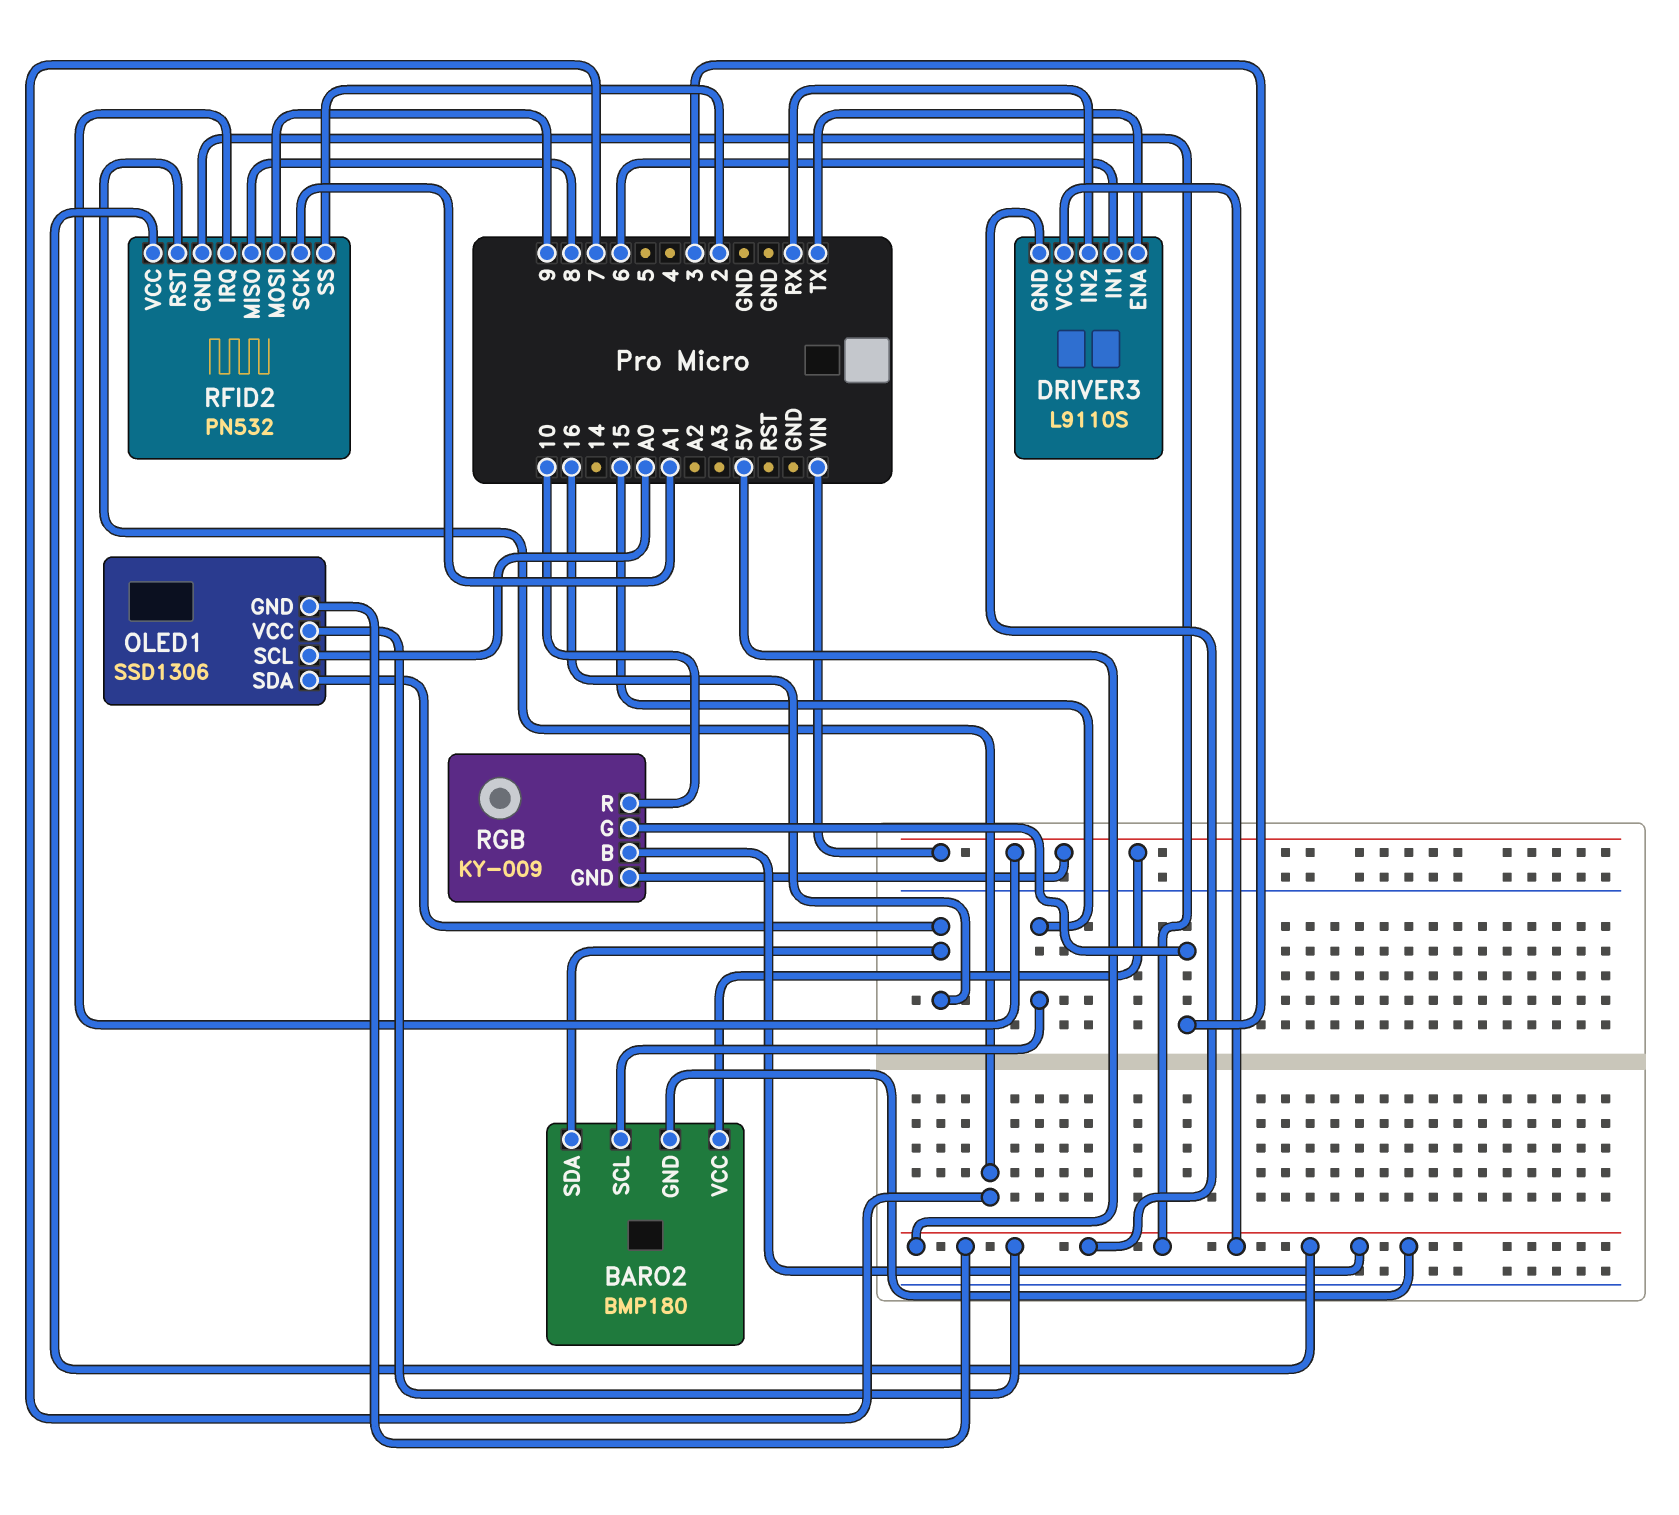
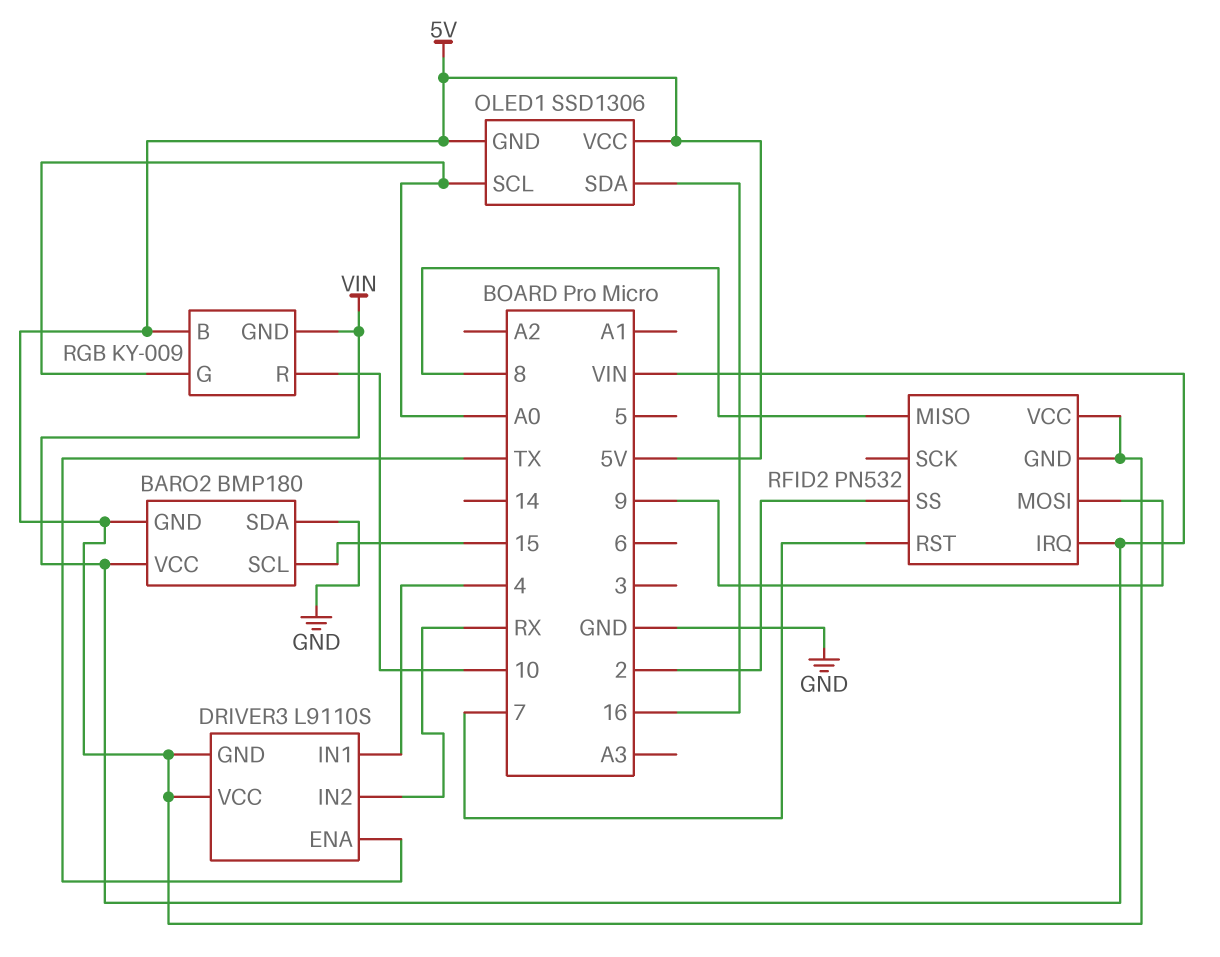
BARO2 pin SDA: 16 -> GND
DRIVER3 pin IN1: 6 -> 4
RFID2 pin SCK: A1 -> none
RGB pin G: 3 -> A0

